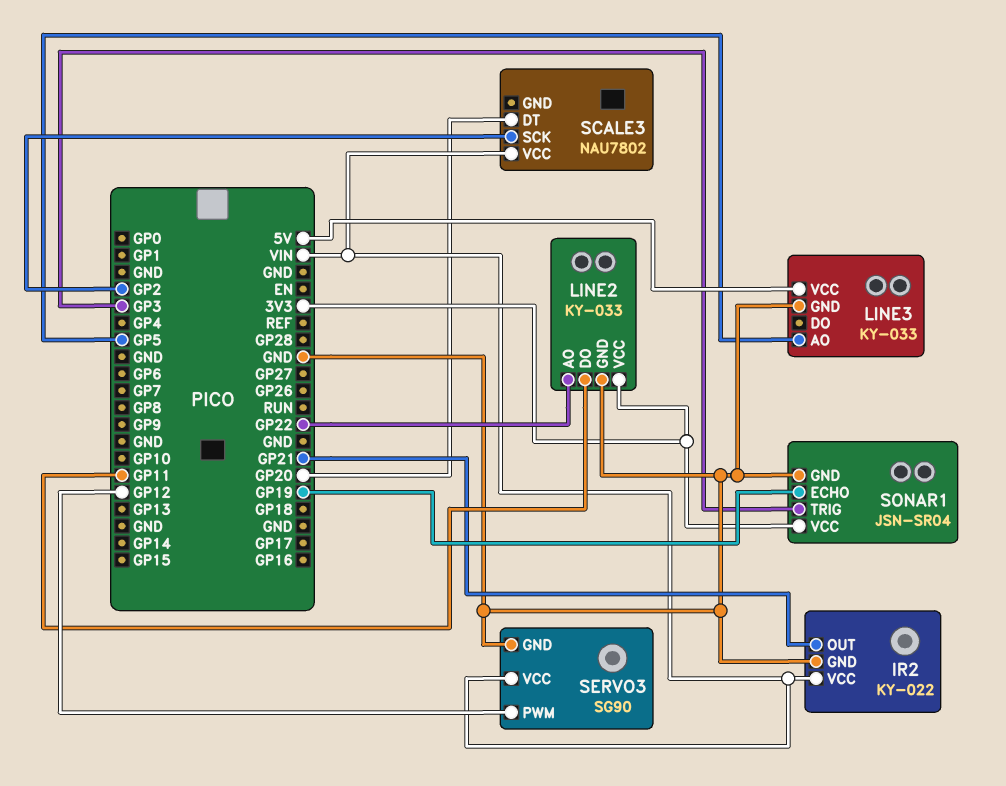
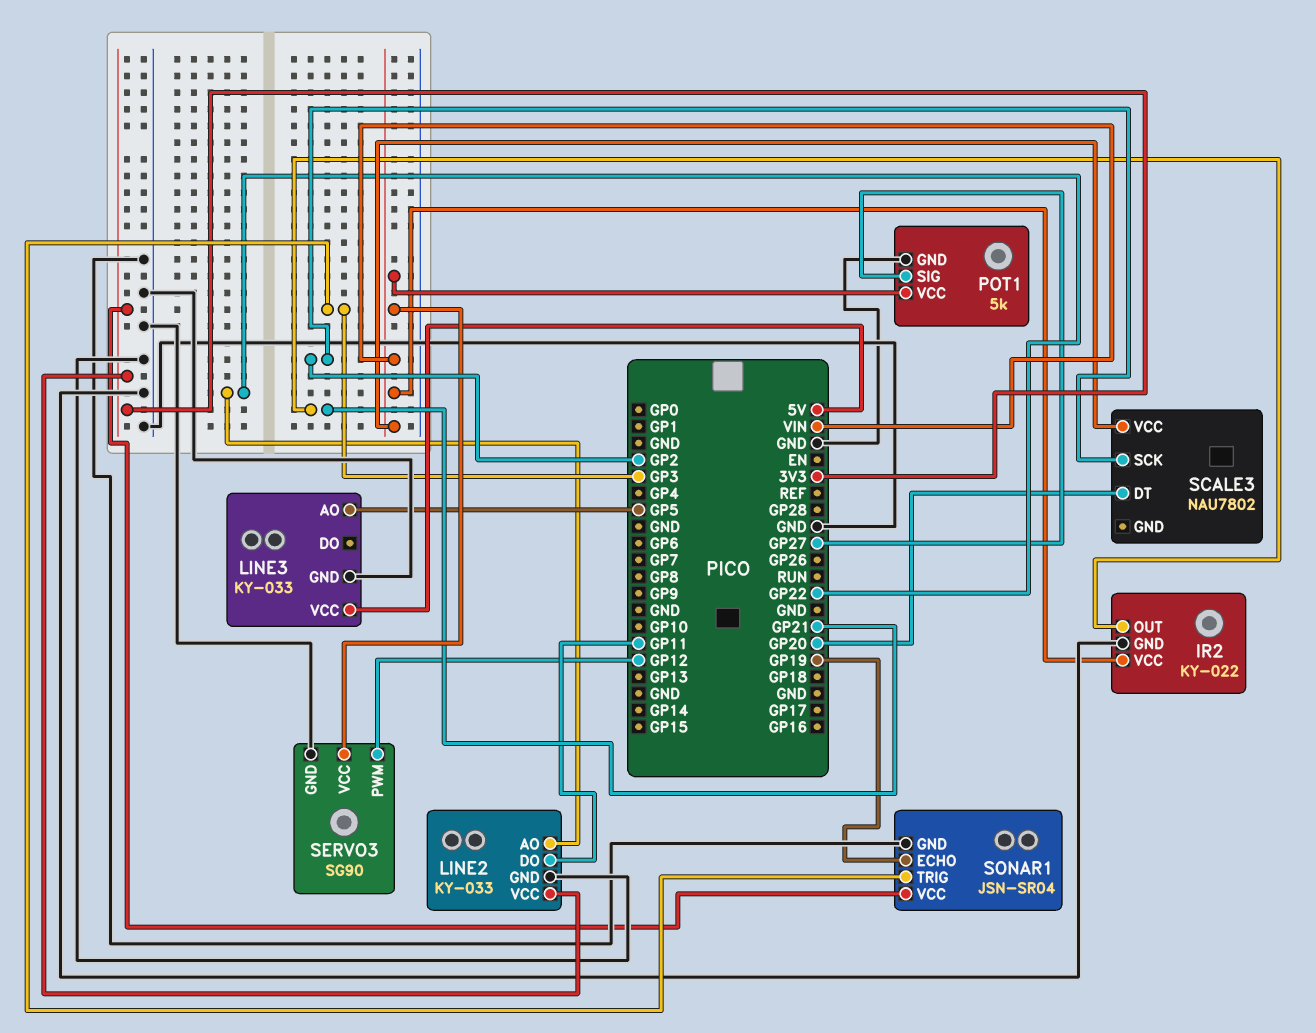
POT1: none -> 5k
POT1 pin GND: none -> GND
POT1 pin SIG: none -> GP27
POT1 pin VCC: none -> VIN

